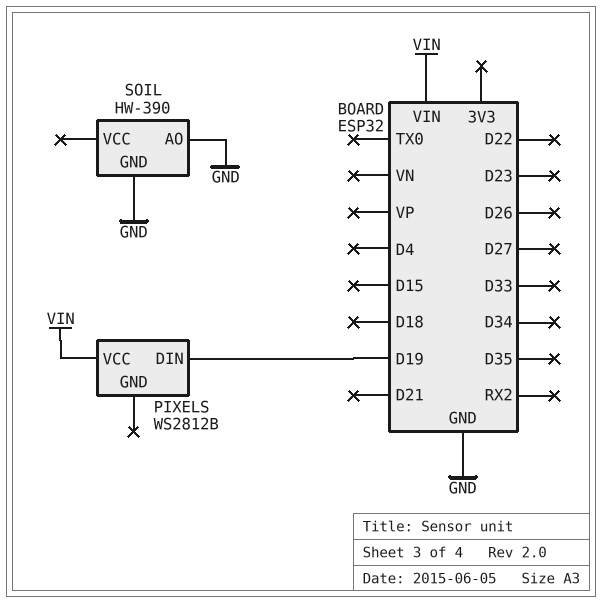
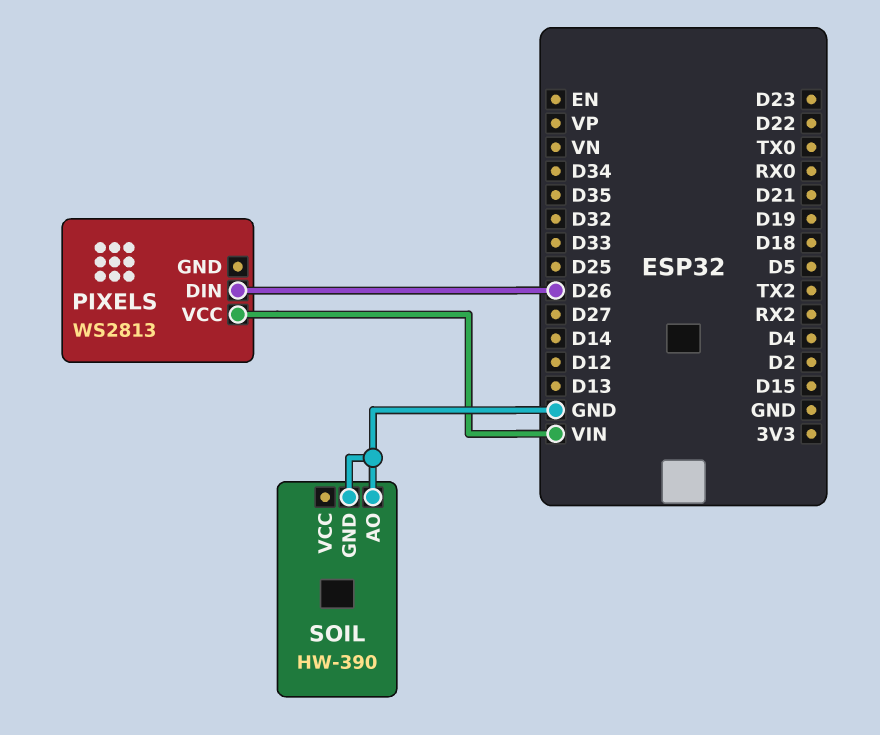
PIXELS: WS2812B -> WS2813
PIXELS pin DIN: D19 -> D26

